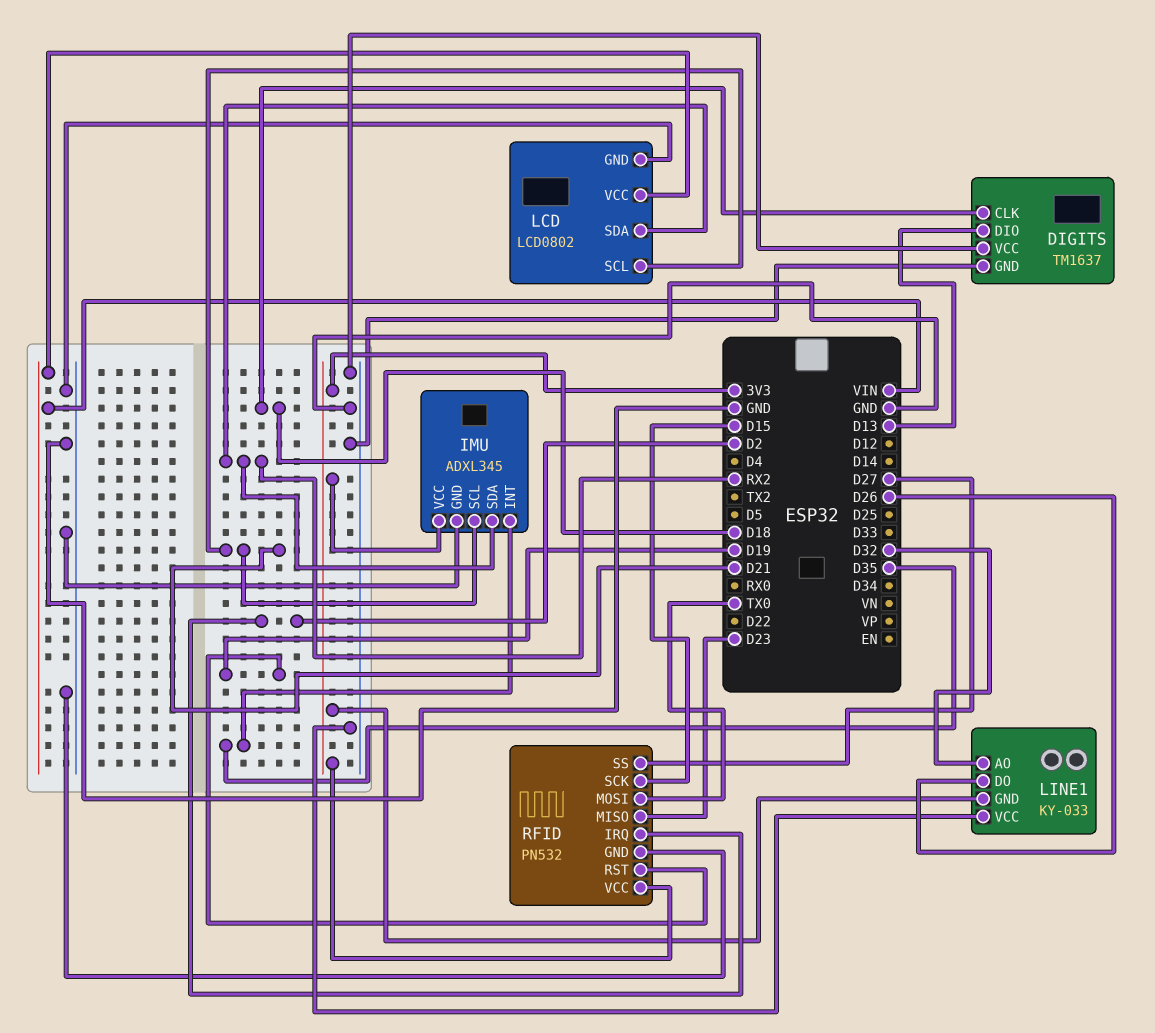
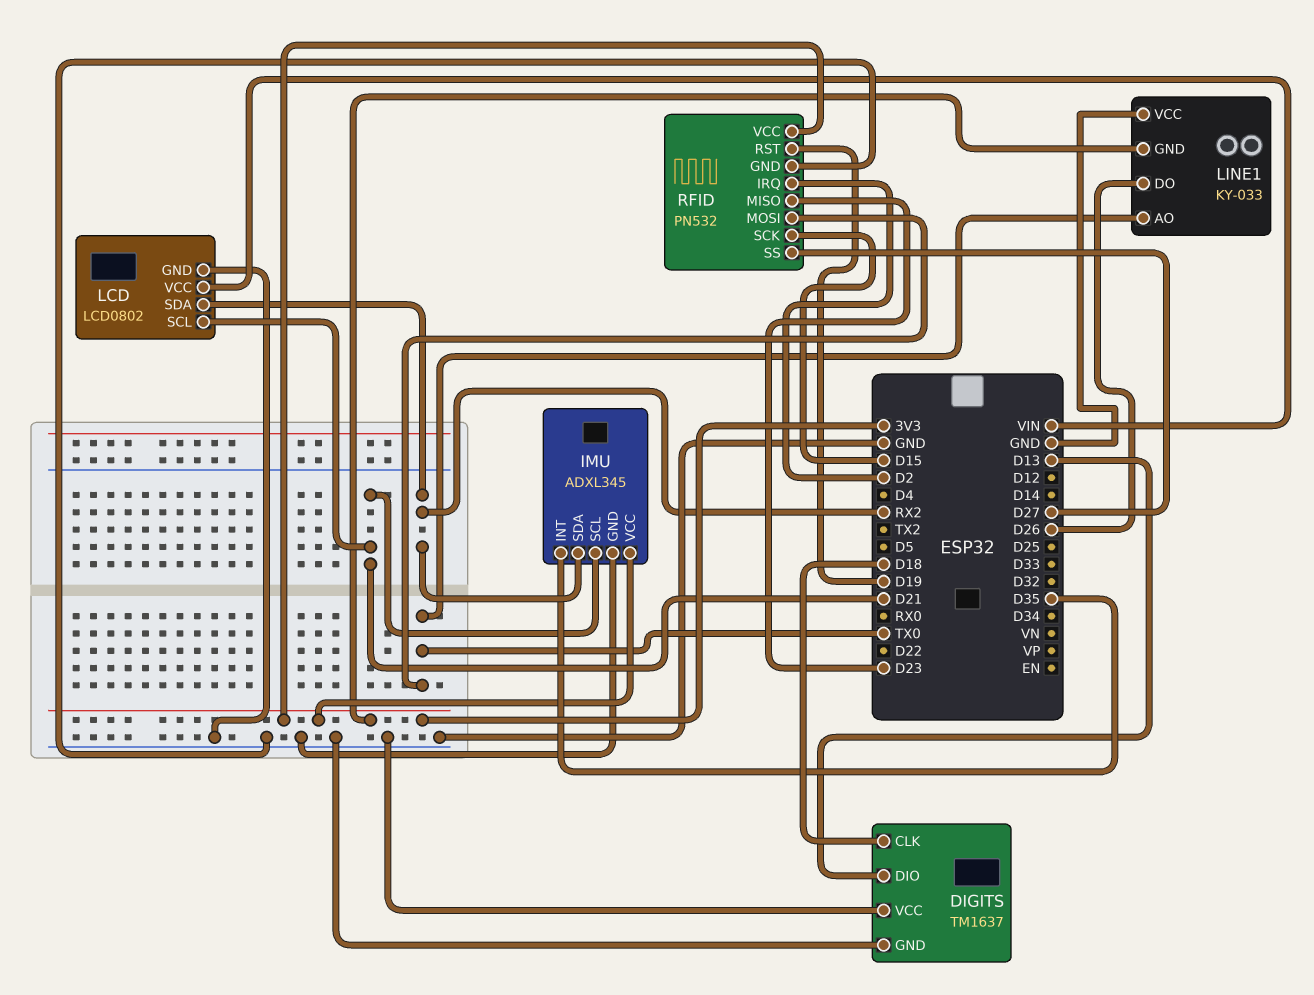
LINE1 pin AO: D32 -> TX0

